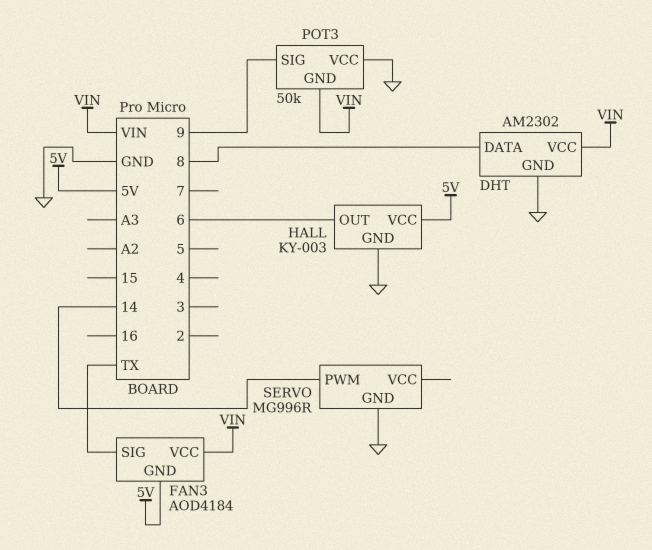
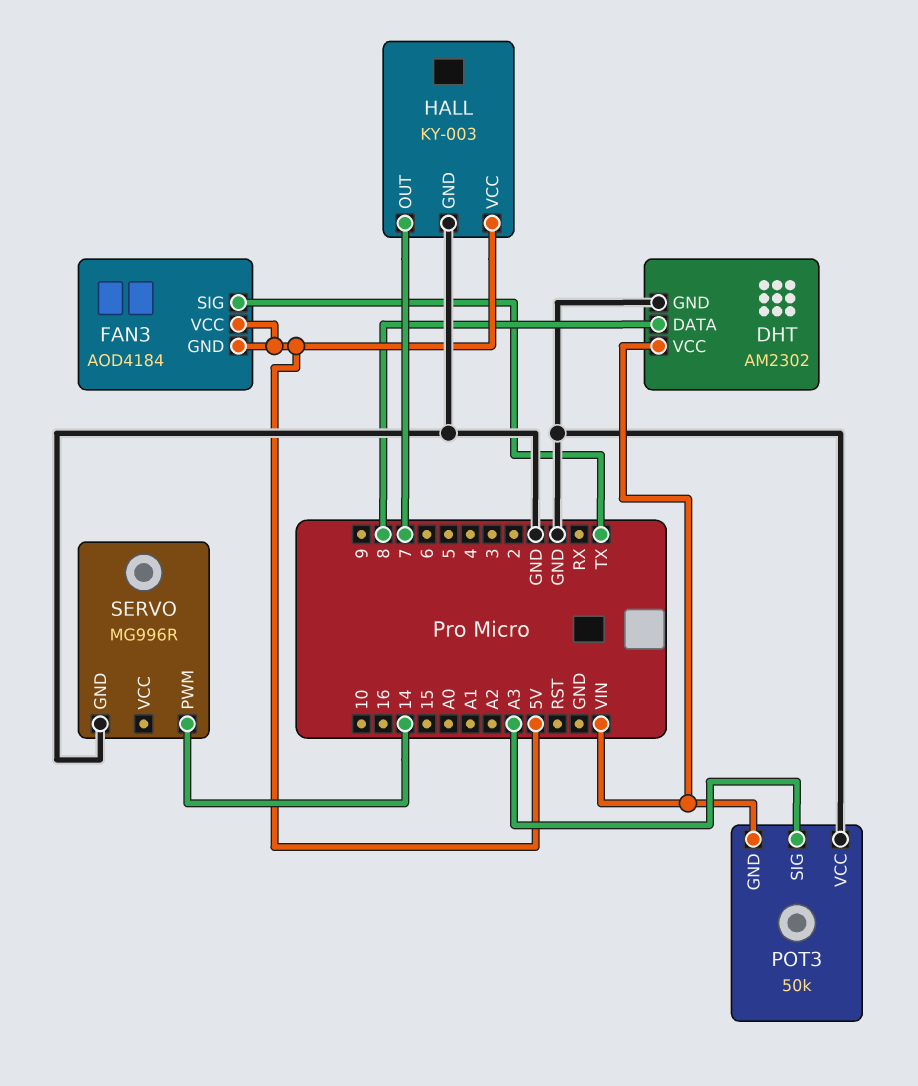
FAN3 pin VCC: VIN -> 5V
HALL pin OUT: 6 -> 7
POT3 pin SIG: 9 -> A3

